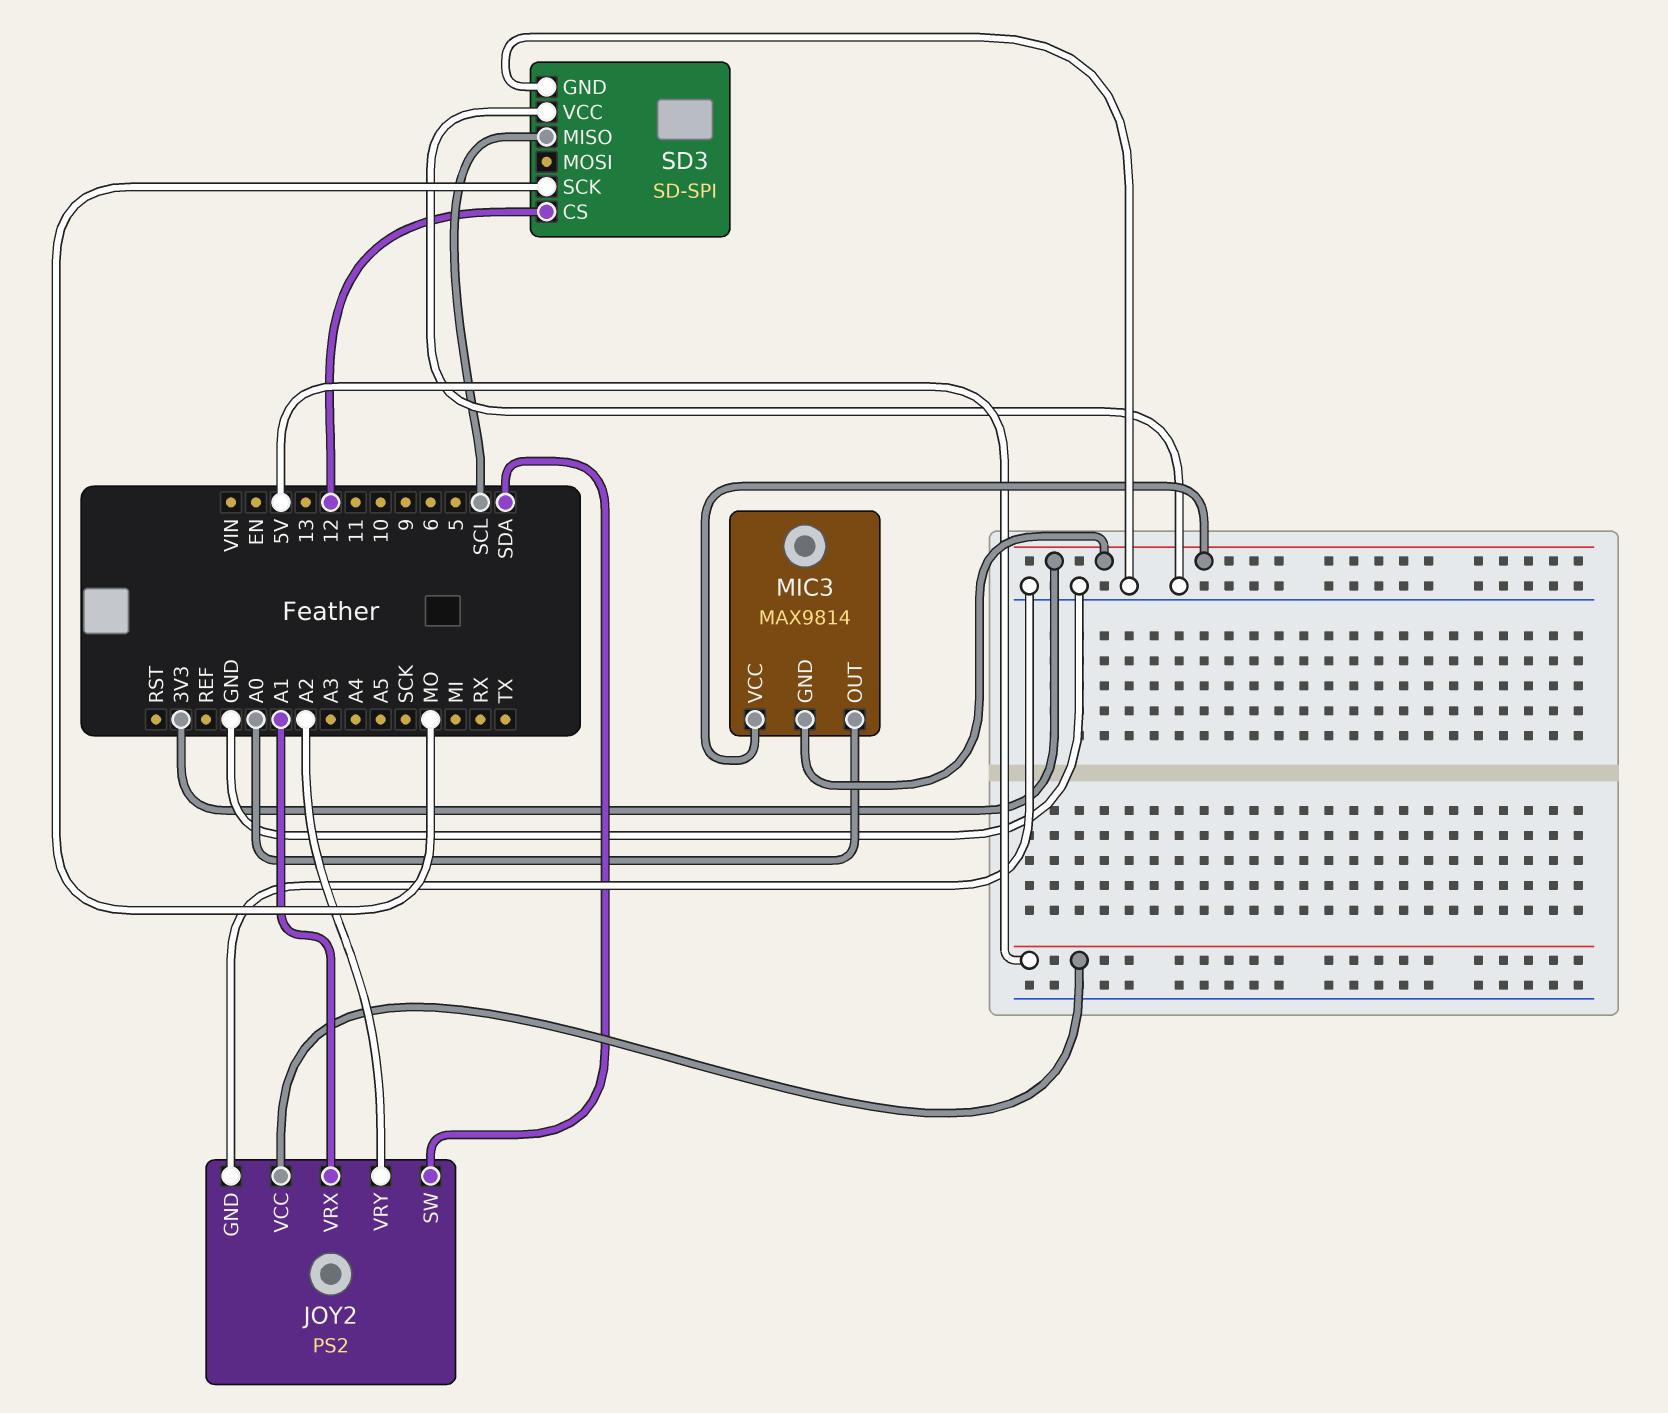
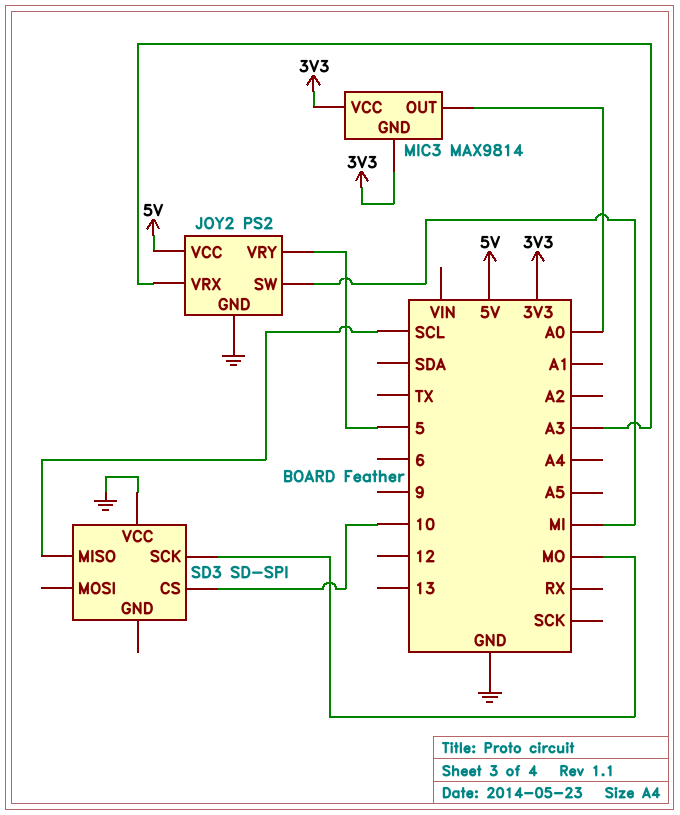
JOY2 pin SW: SDA -> MI
JOY2 pin VRX: A1 -> A3
JOY2 pin VRY: A2 -> 5
SD3 pin CS: 12 -> 10
SD3 pin GND: GND -> none

